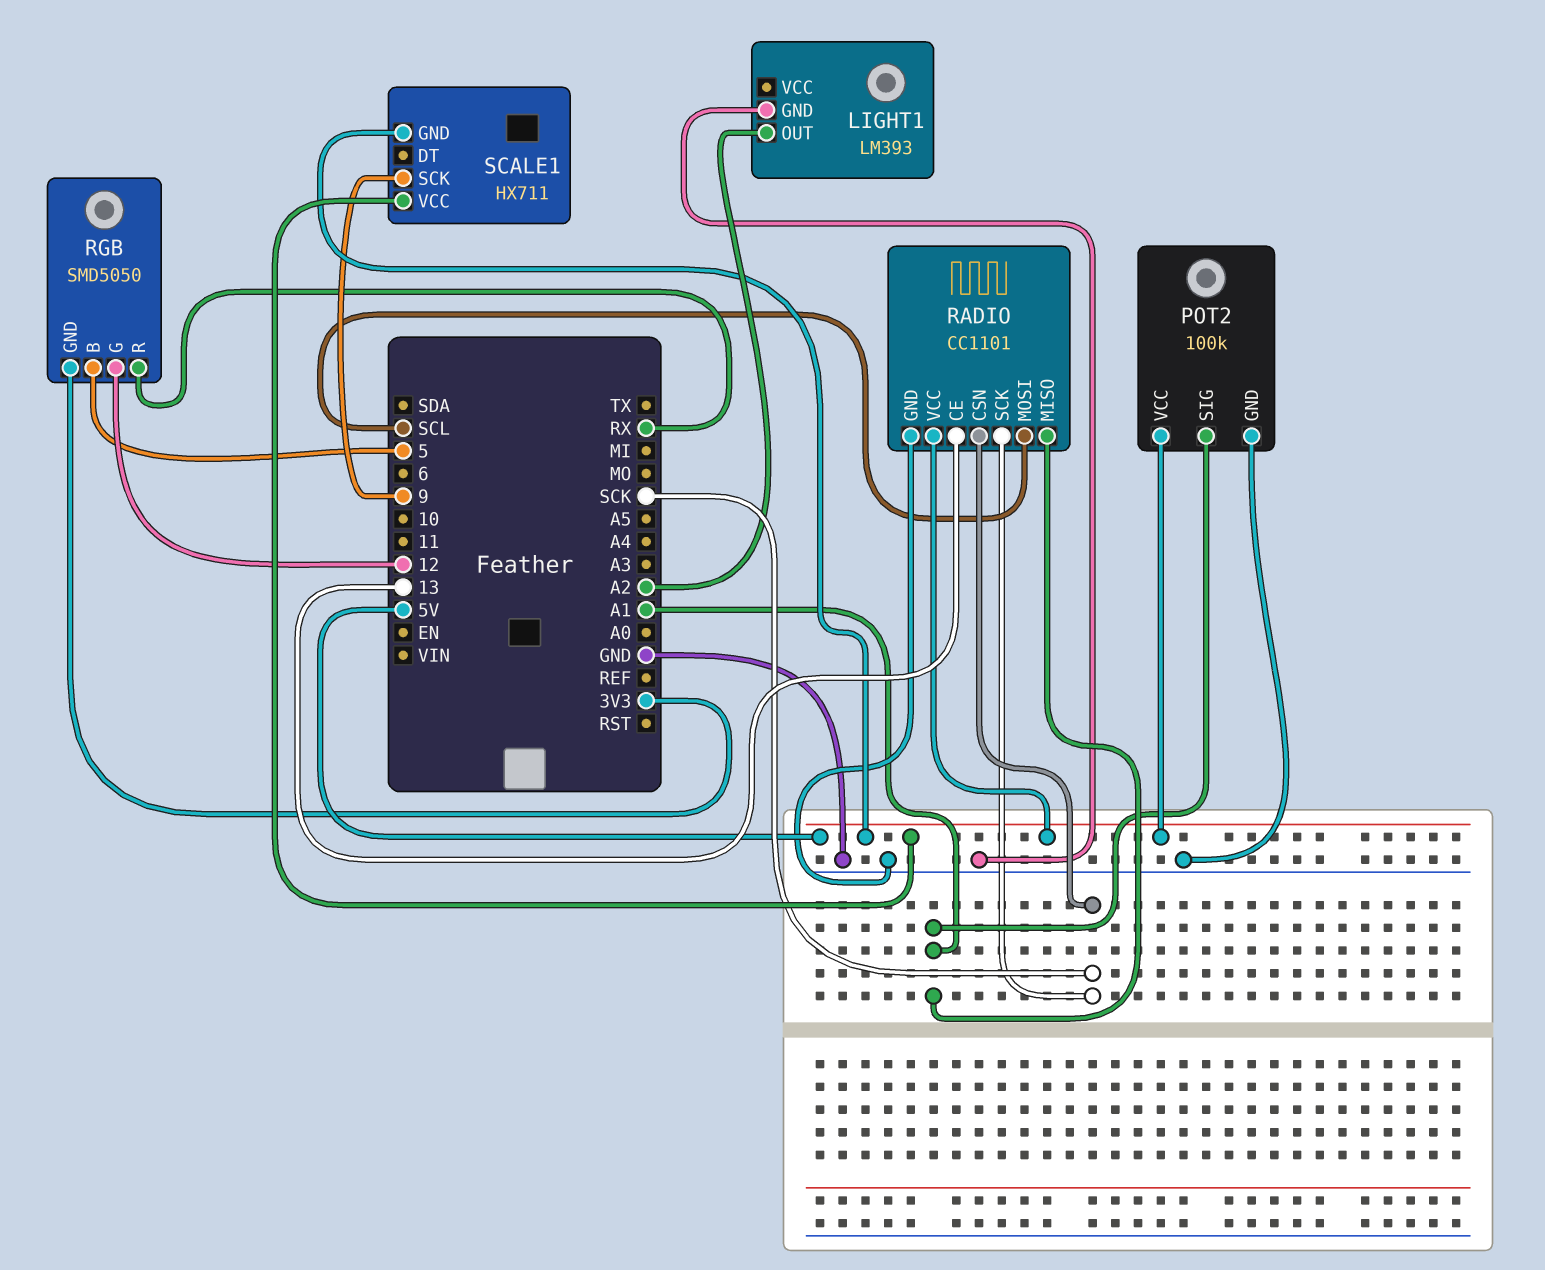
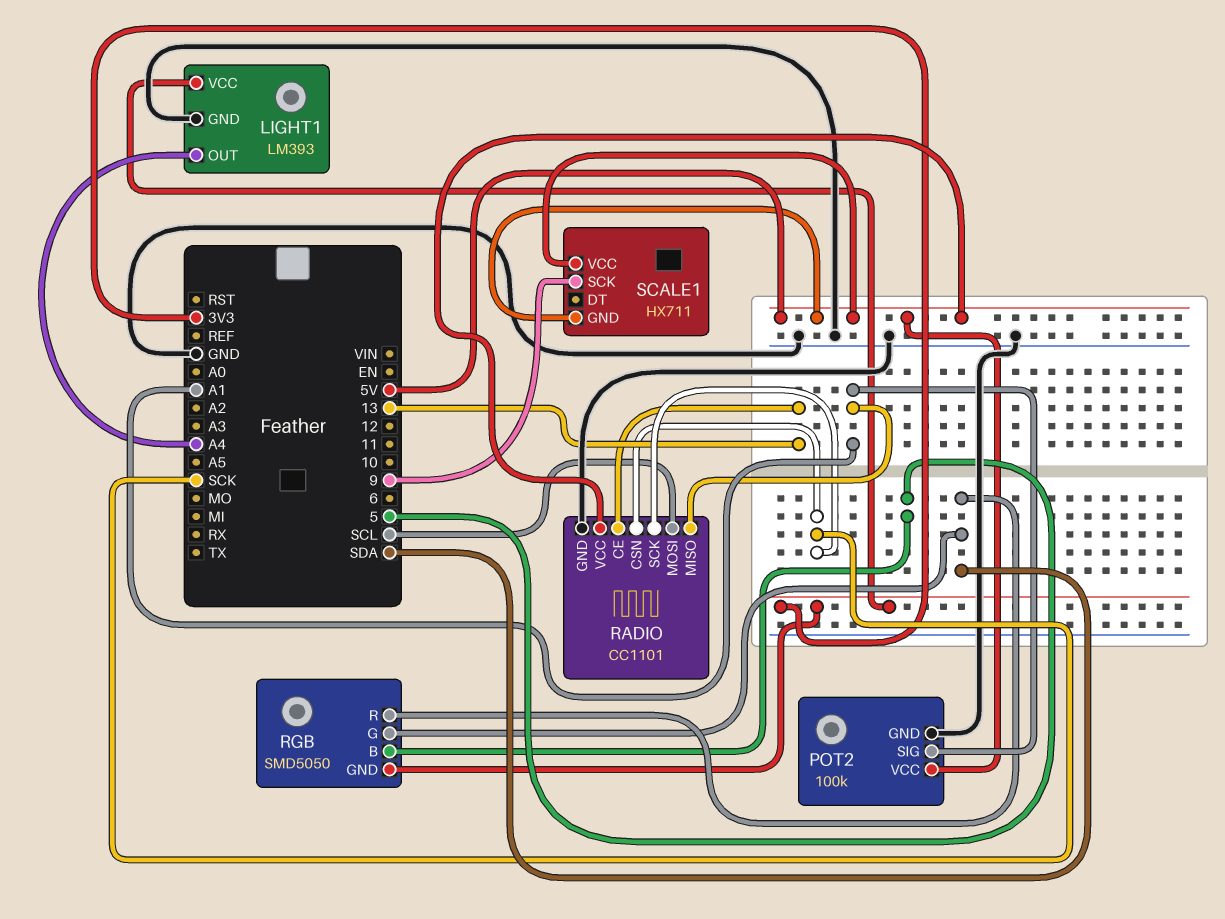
LIGHT1 pin OUT: A2 -> A4
LIGHT1 pin VCC: none -> 3V3
RGB pin G: 12 -> SDA
RGB pin R: RX -> SDA

